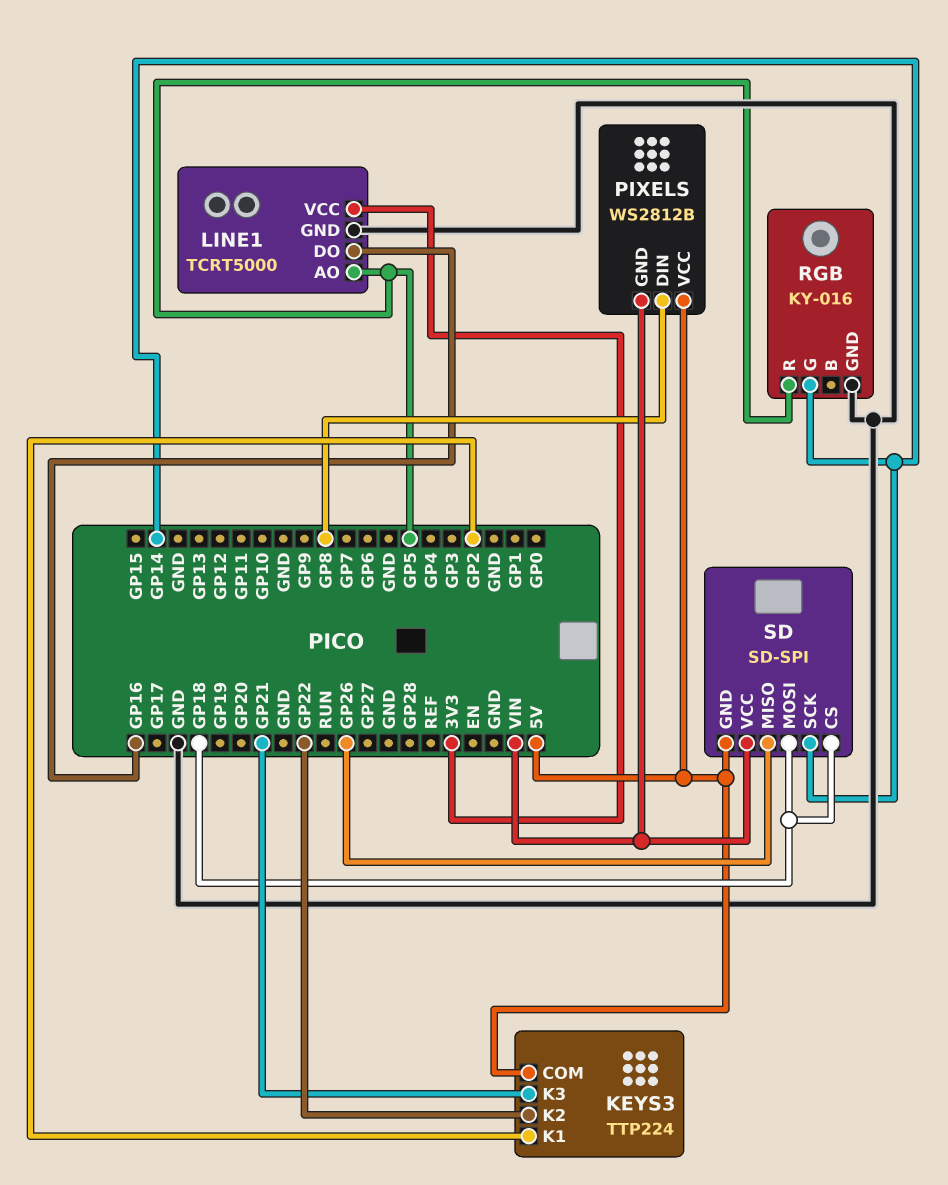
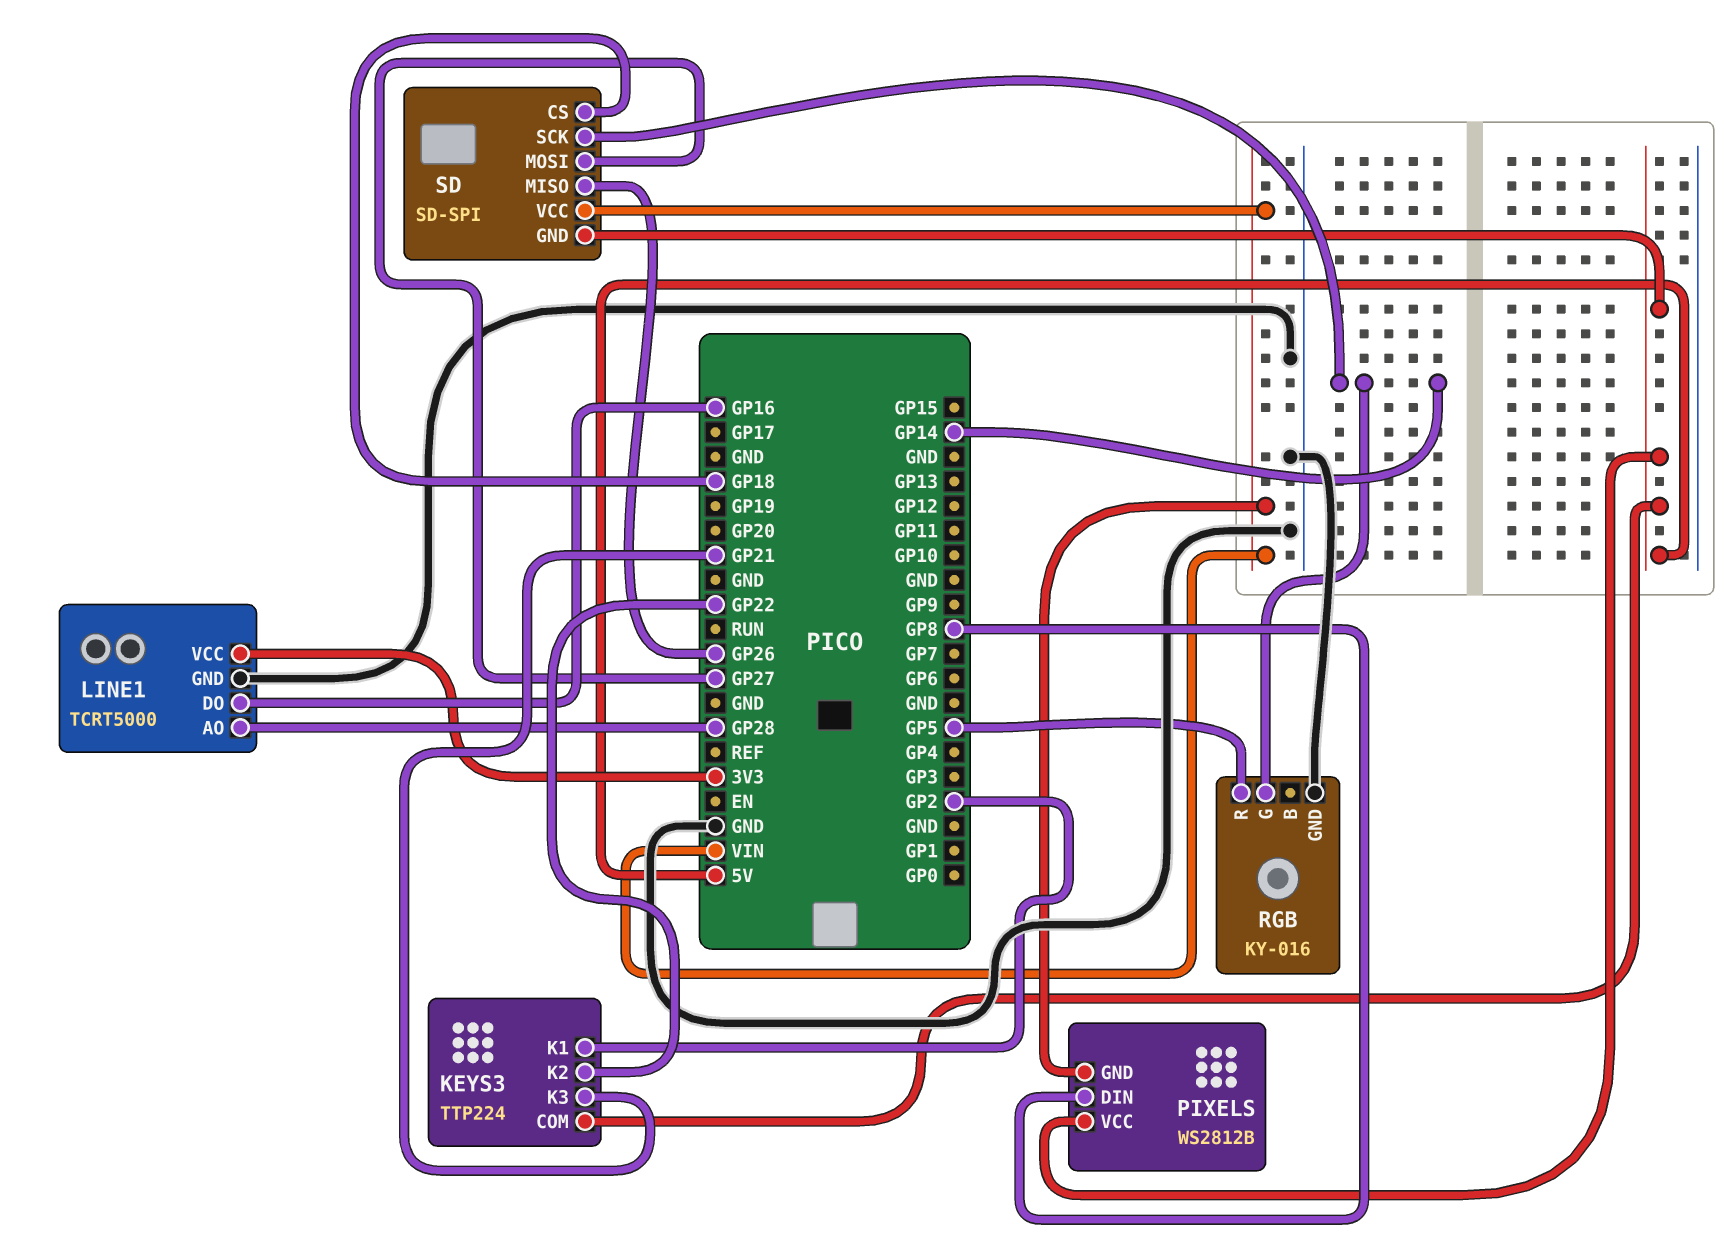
LINE1 pin AO: GP5 -> GP28
SD pin MOSI: GP18 -> GP27

